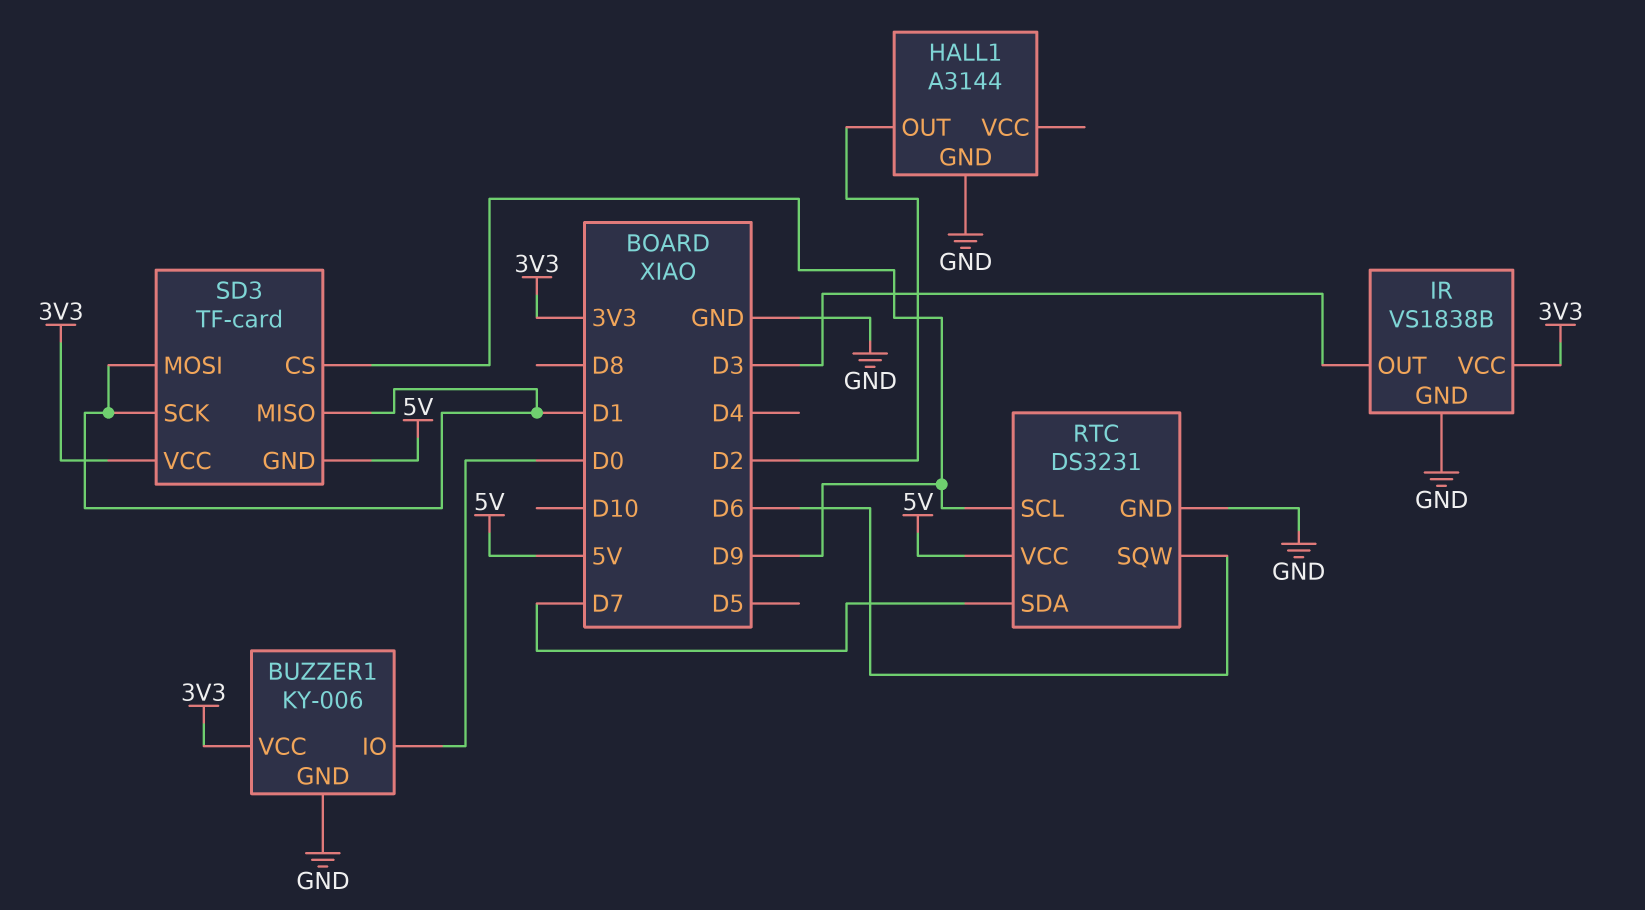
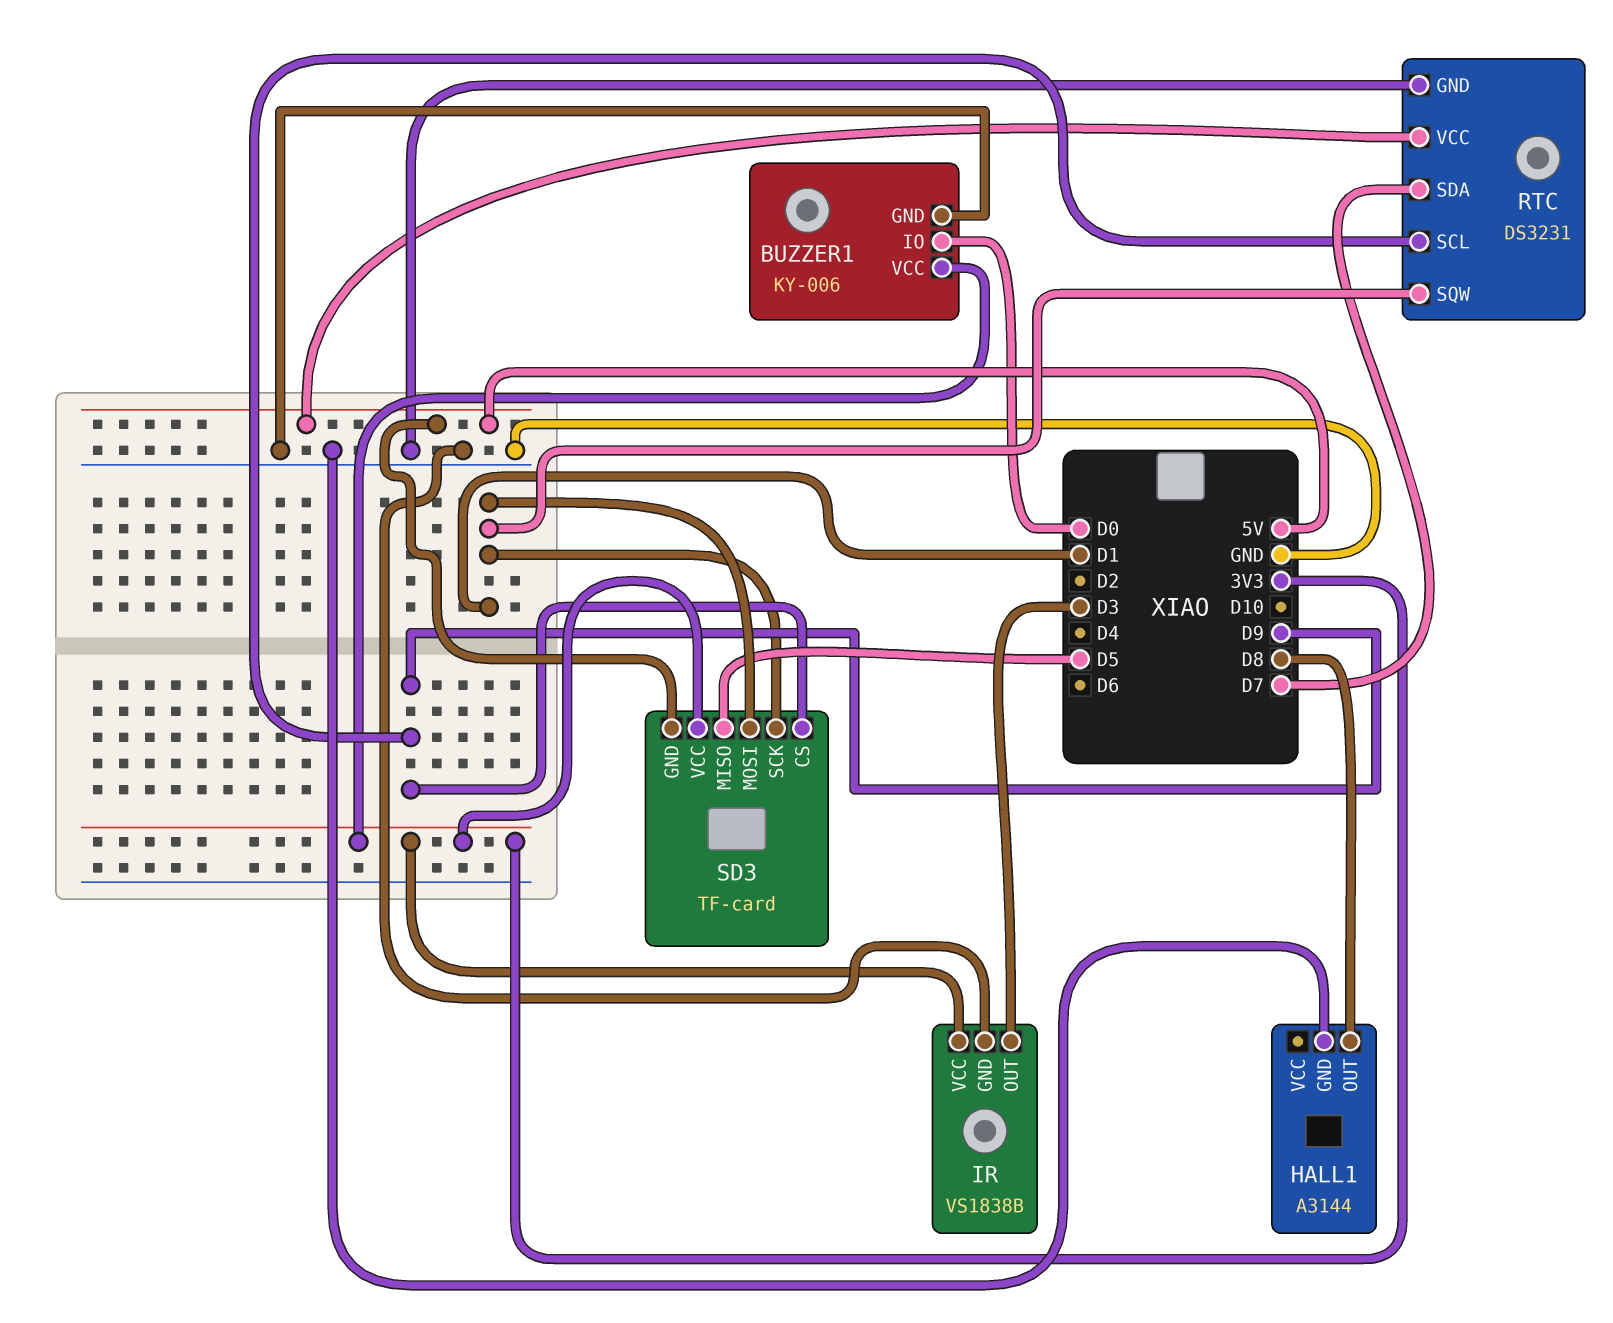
HALL1 pin OUT: D2 -> D8
RTC pin SQW: D6 -> D1
SD3 pin MISO: D1 -> D5

